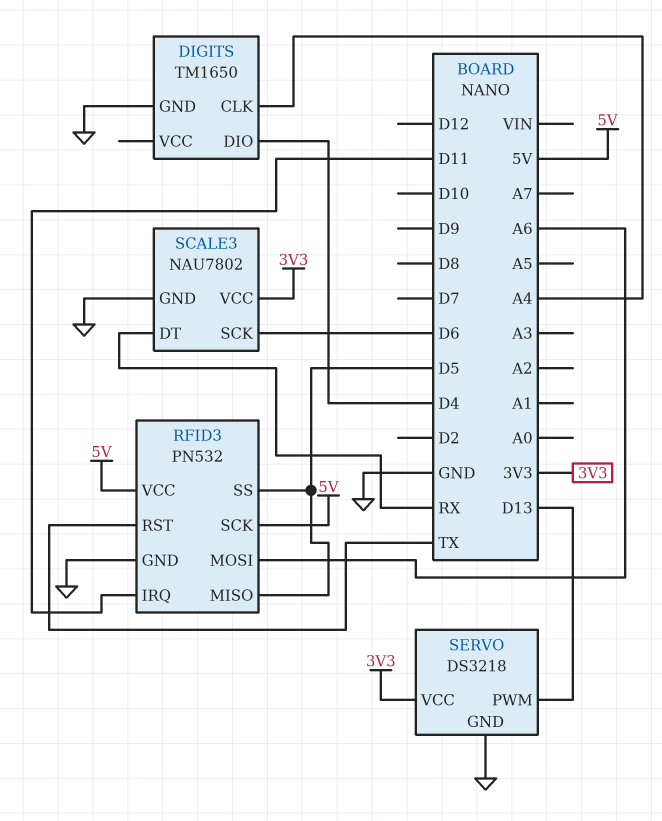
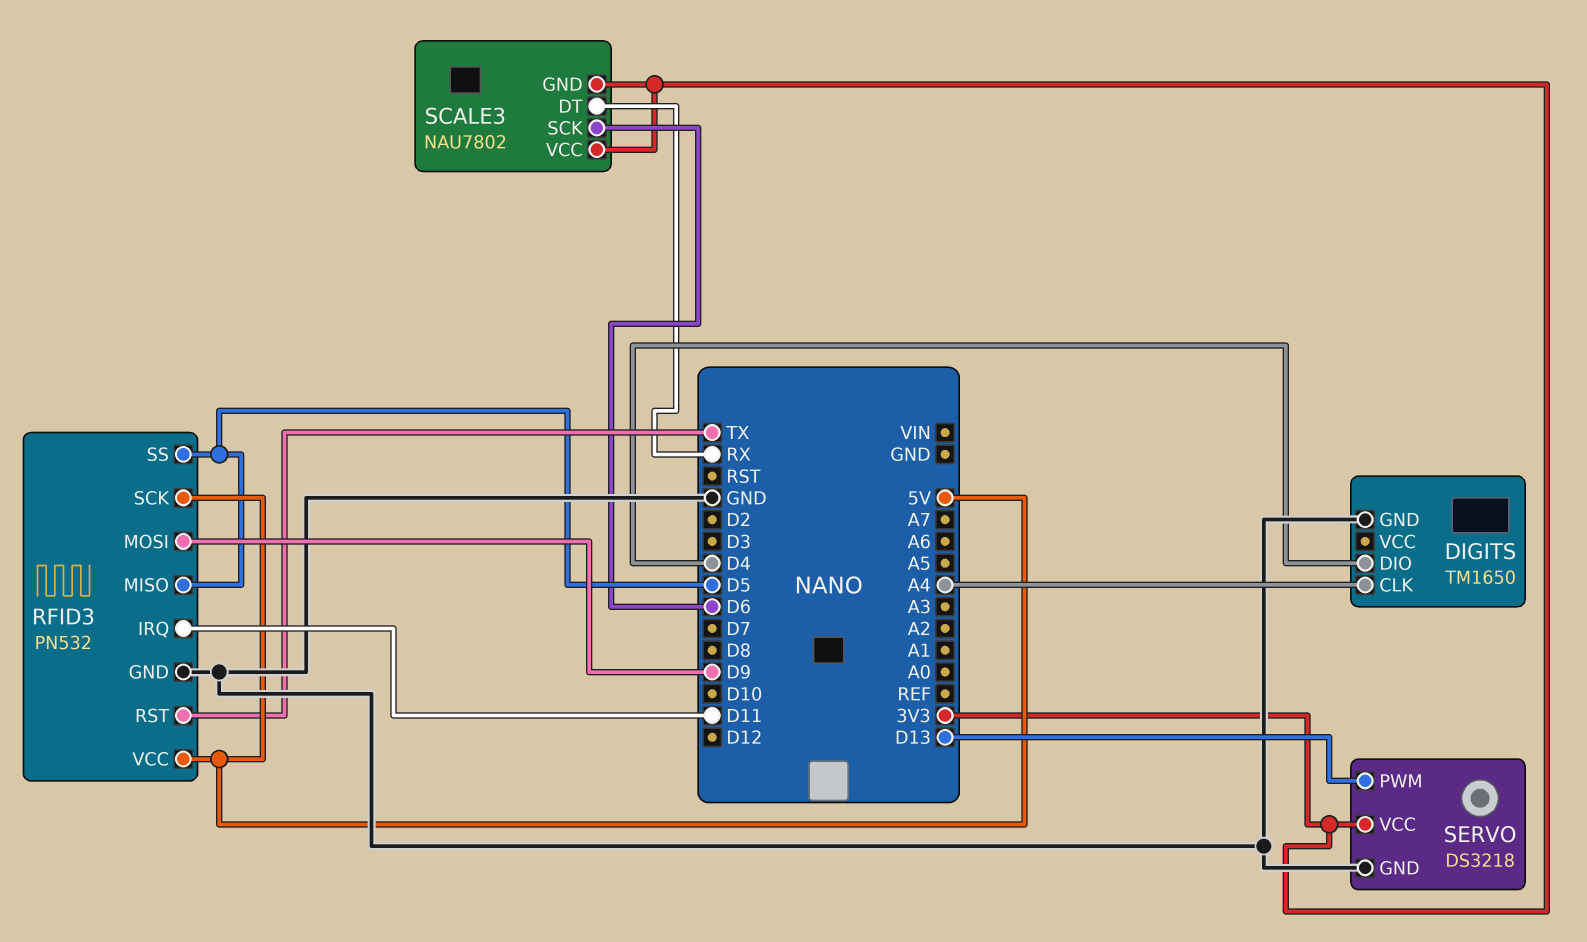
RFID3 pin MOSI: A6 -> D9
SCALE3 pin GND: GND -> 3V3

